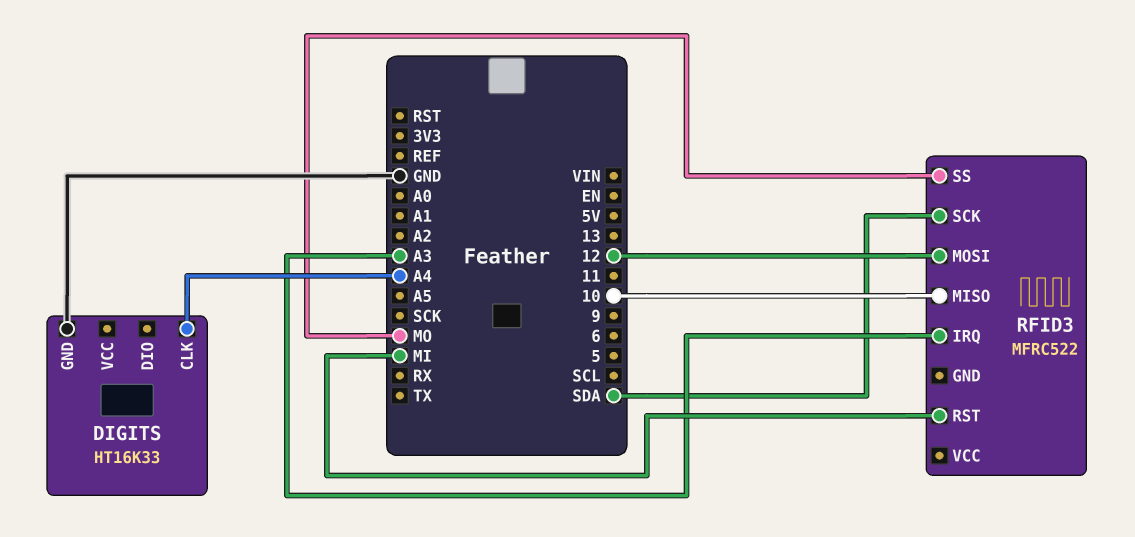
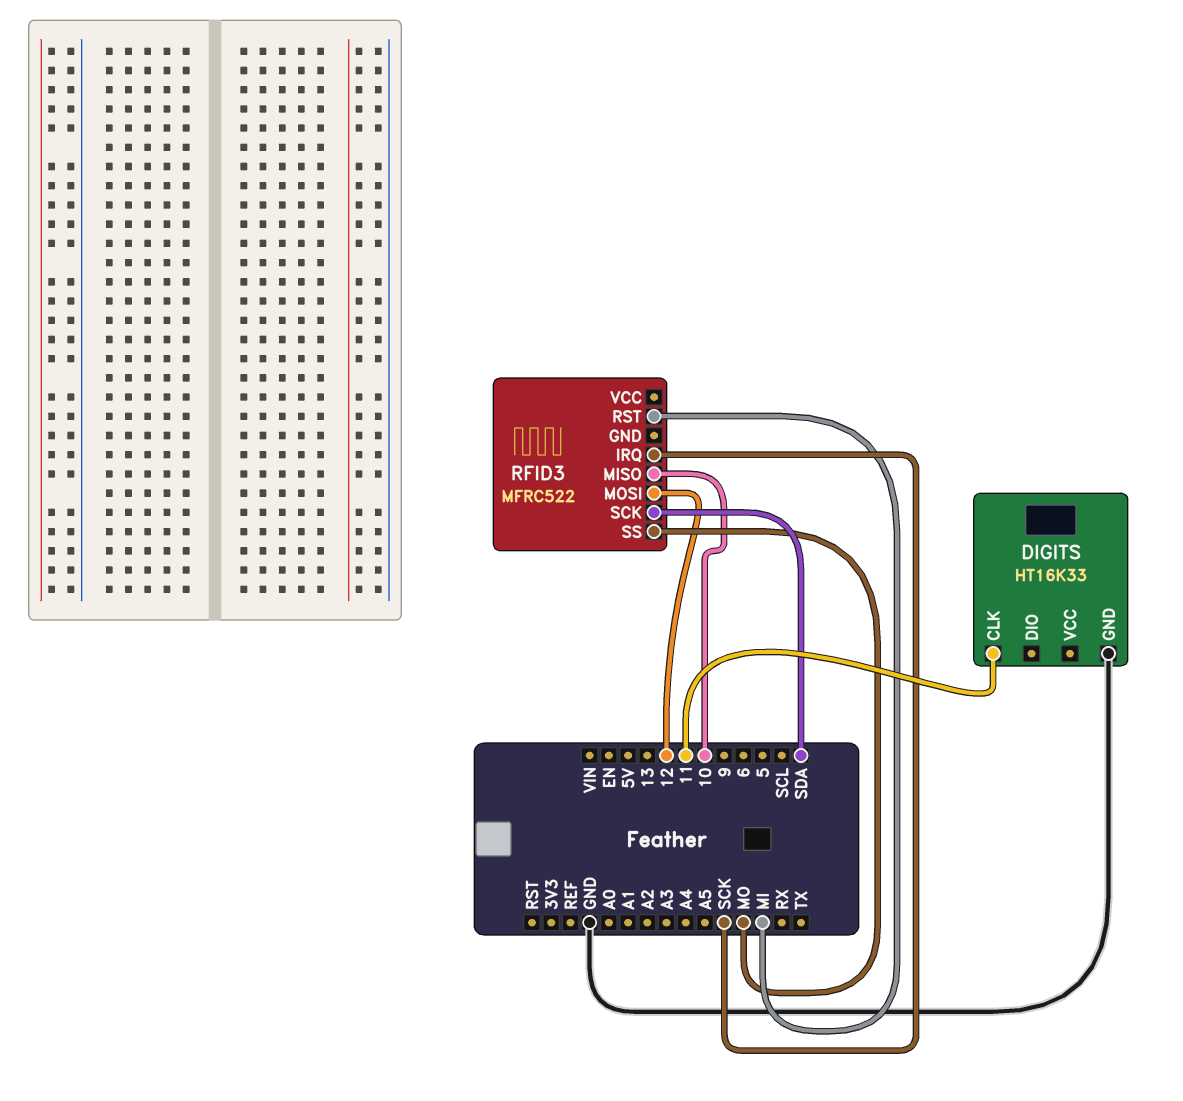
DIGITS pin CLK: A4 -> 11
RFID3 pin IRQ: A3 -> SCK

